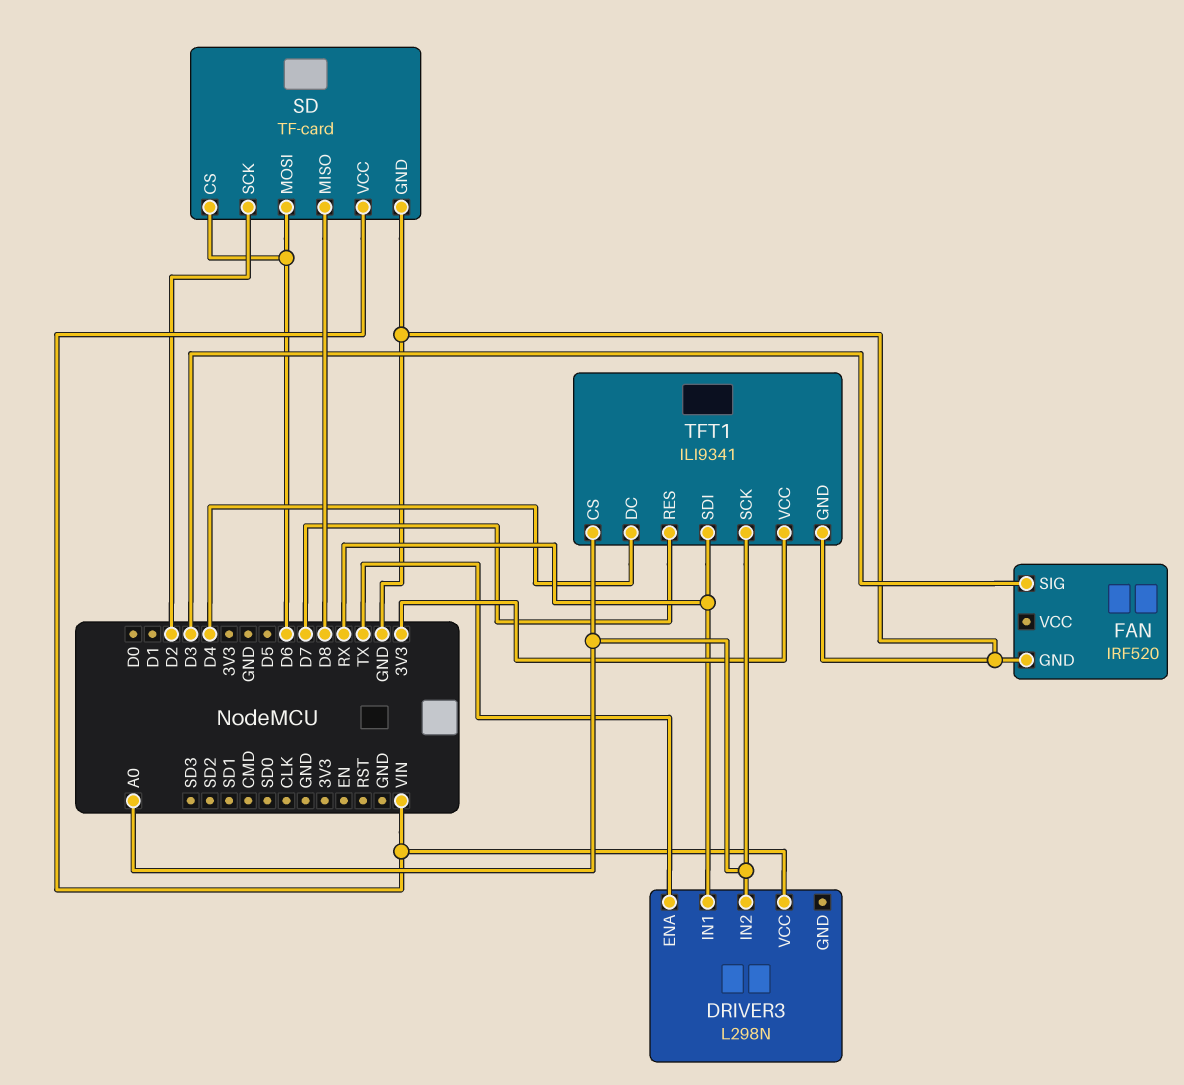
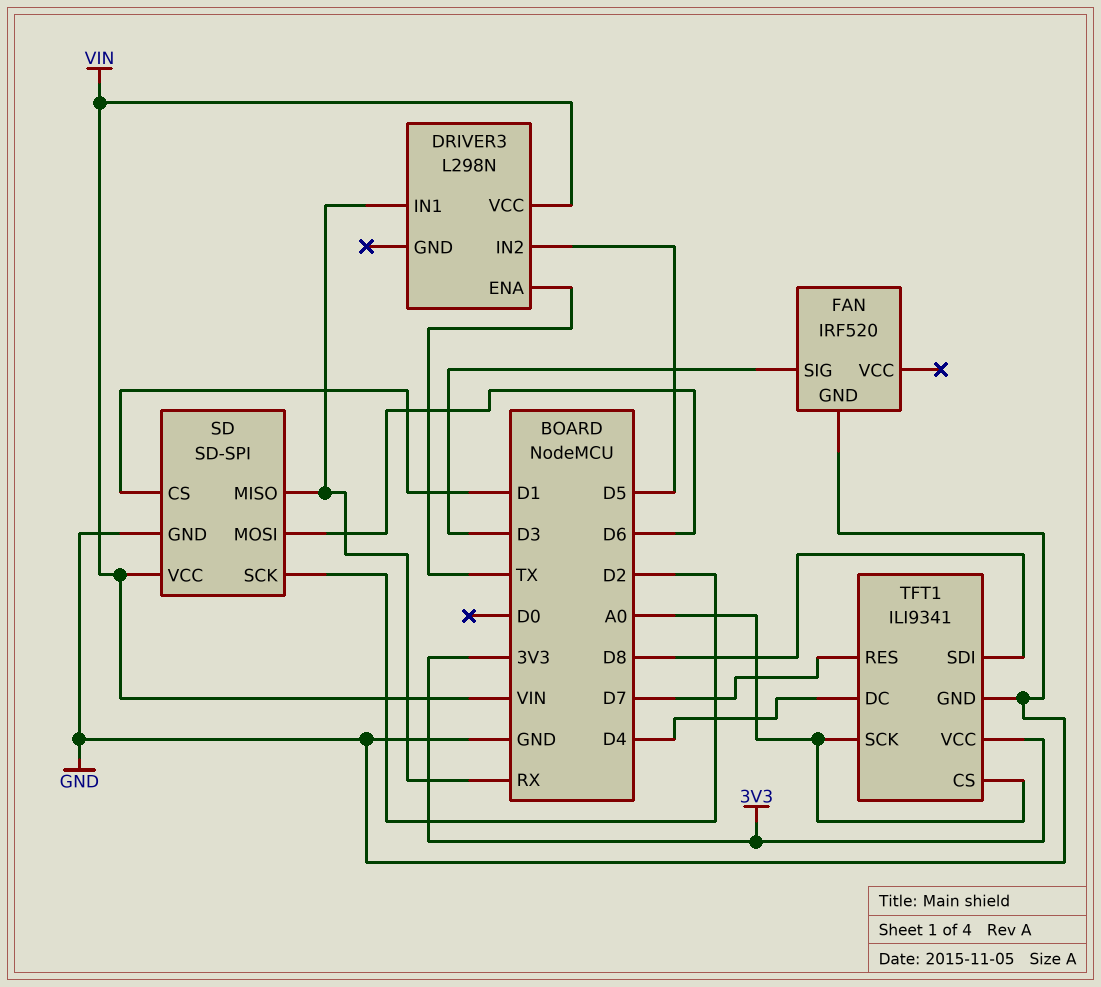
DRIVER3 pin IN2: A0 -> D5
SD: TF-card -> SD-SPI
SD pin CS: D6 -> D1
SD pin MISO: D8 -> RX
TFT1 pin SDI: RX -> D8

